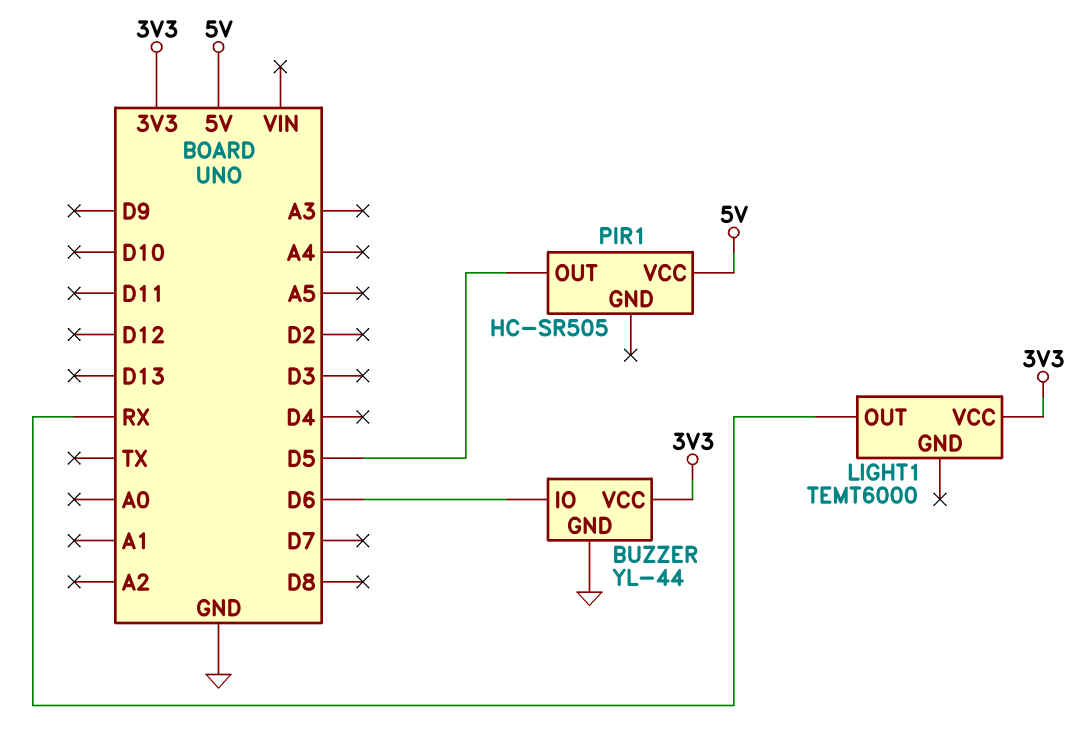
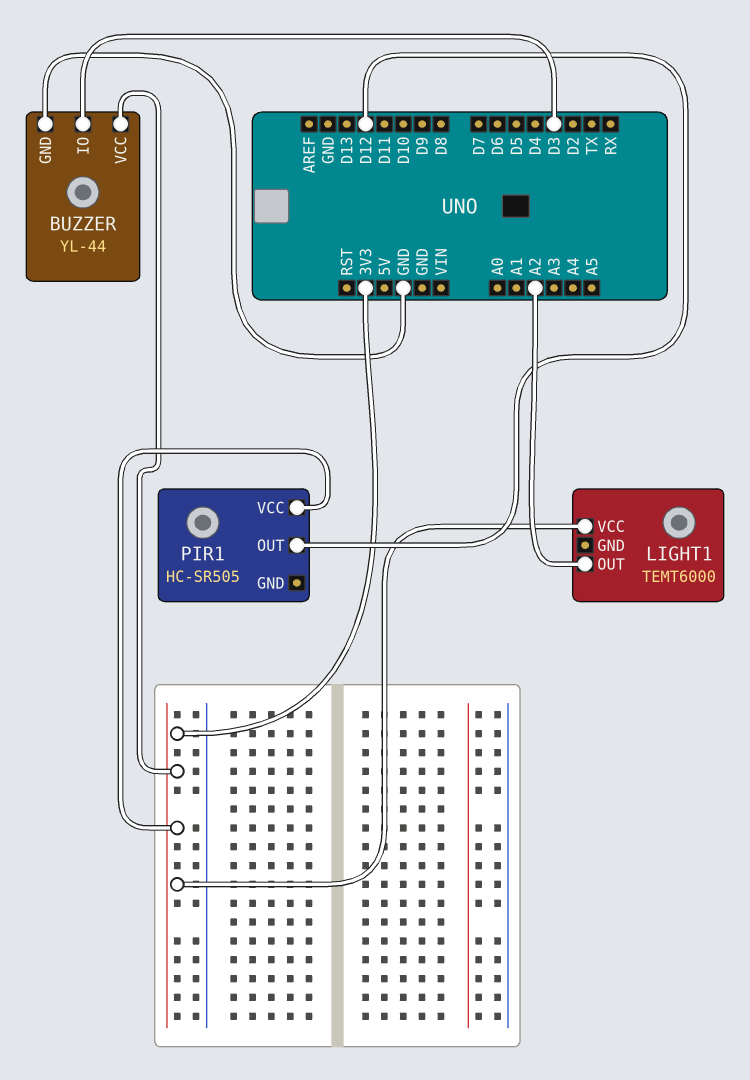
BUZZER pin IO: D6 -> D3
LIGHT1 pin OUT: RX -> A2
PIR1 pin OUT: D5 -> D12
PIR1 pin VCC: 5V -> 3V3

